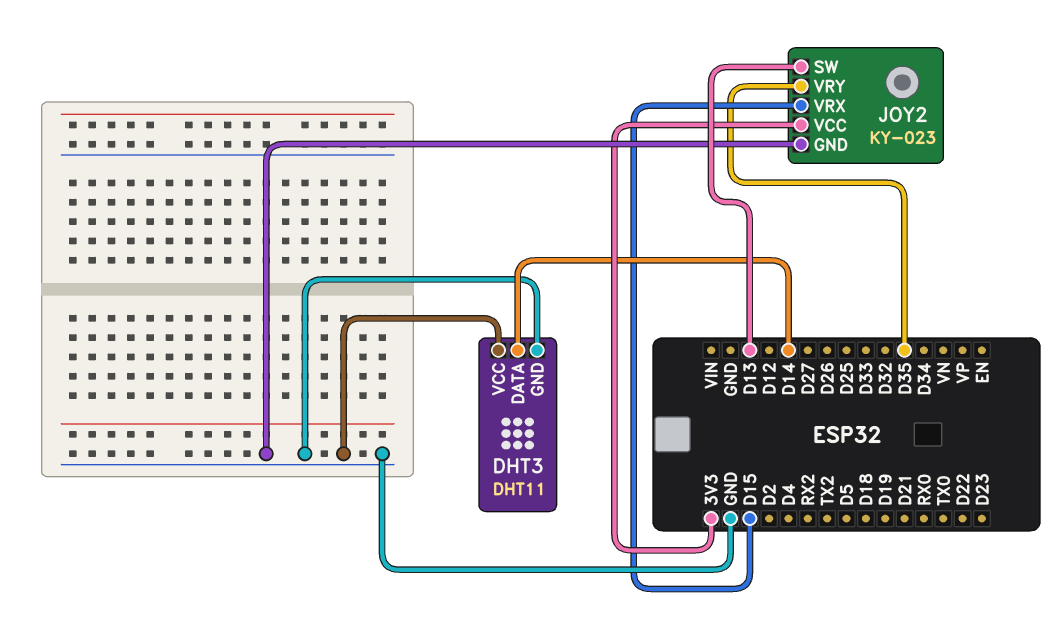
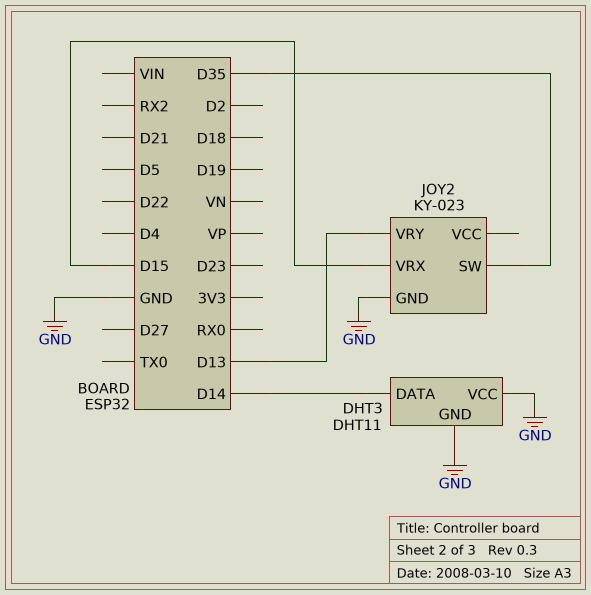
JOY2 pin SW: D13 -> D35
JOY2 pin VCC: 3V3 -> none
JOY2 pin VRY: D35 -> D13

